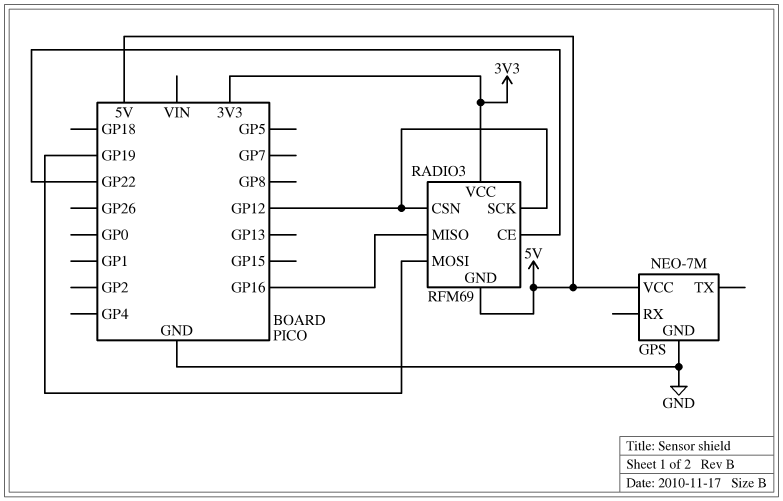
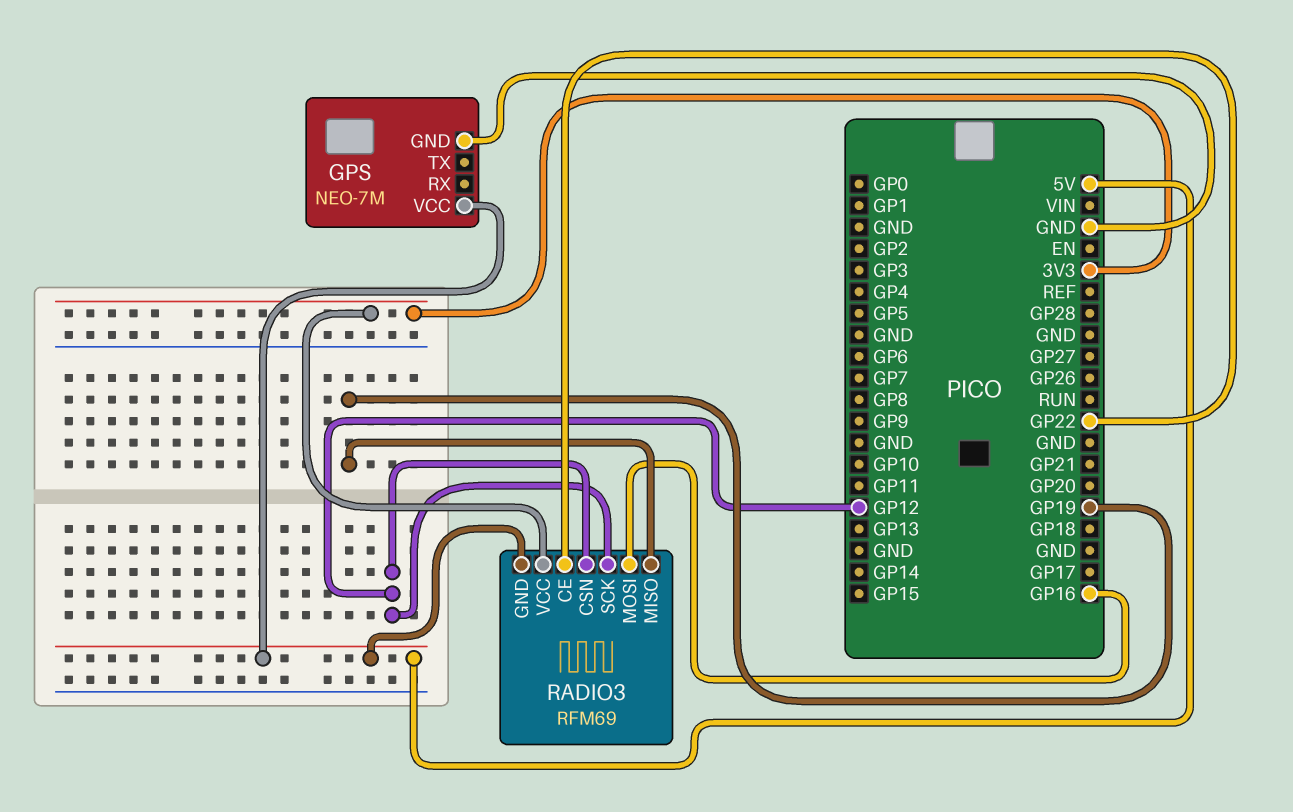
RADIO3 pin MISO: GP16 -> GP19
RADIO3 pin MOSI: GP19 -> GP16

